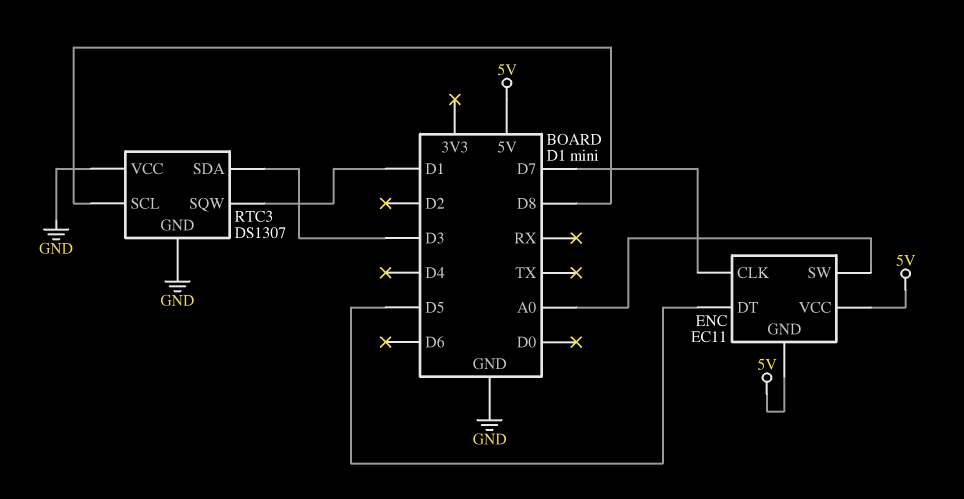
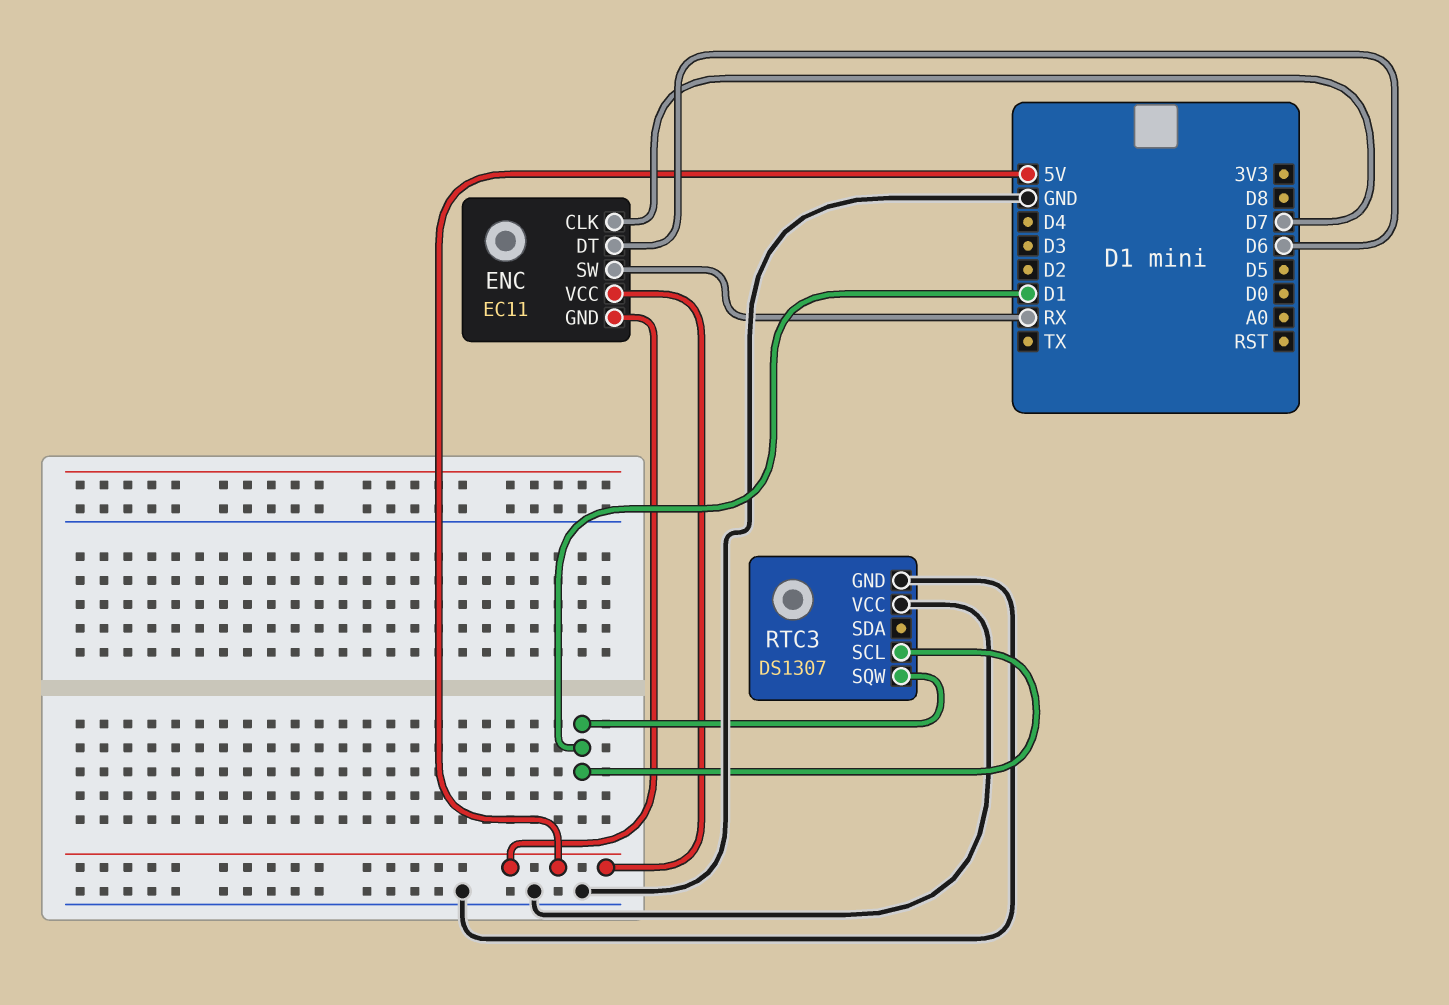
ENC pin DT: D5 -> D6
ENC pin SW: A0 -> RX
RTC3 pin SCL: D8 -> D1
RTC3 pin SDA: D3 -> none

